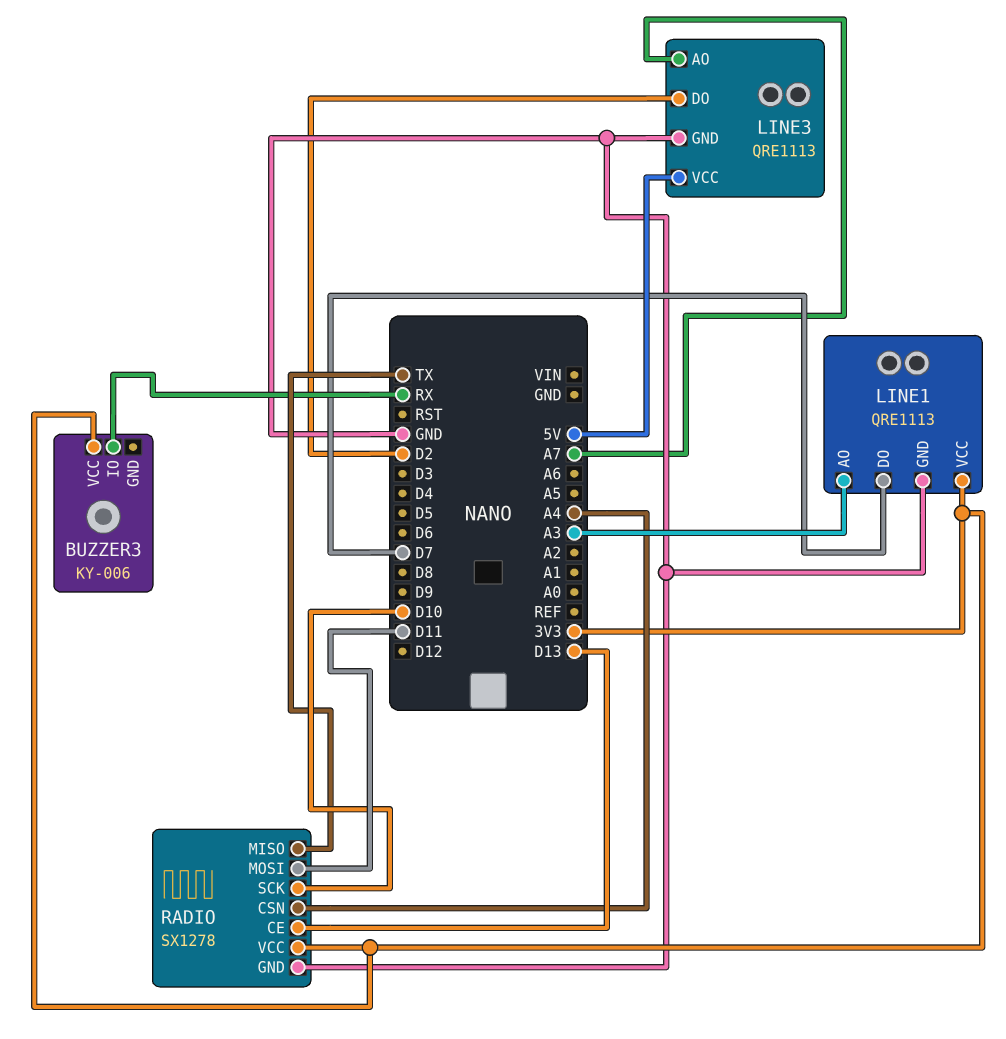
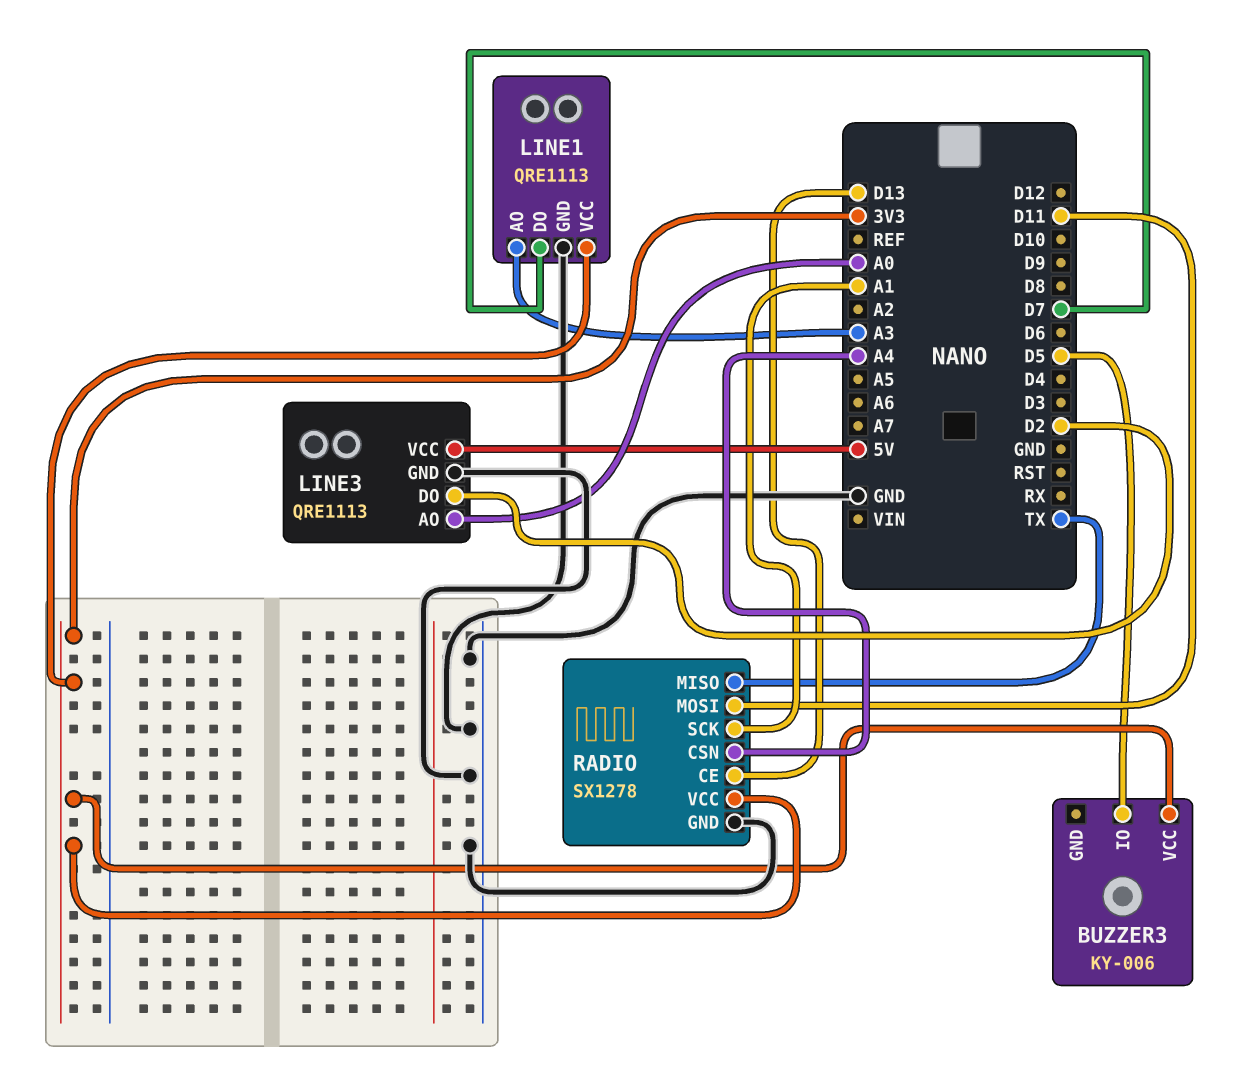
BUZZER3 pin IO: RX -> D5
LINE3 pin AO: A7 -> A0
RADIO pin SCK: D10 -> A1

